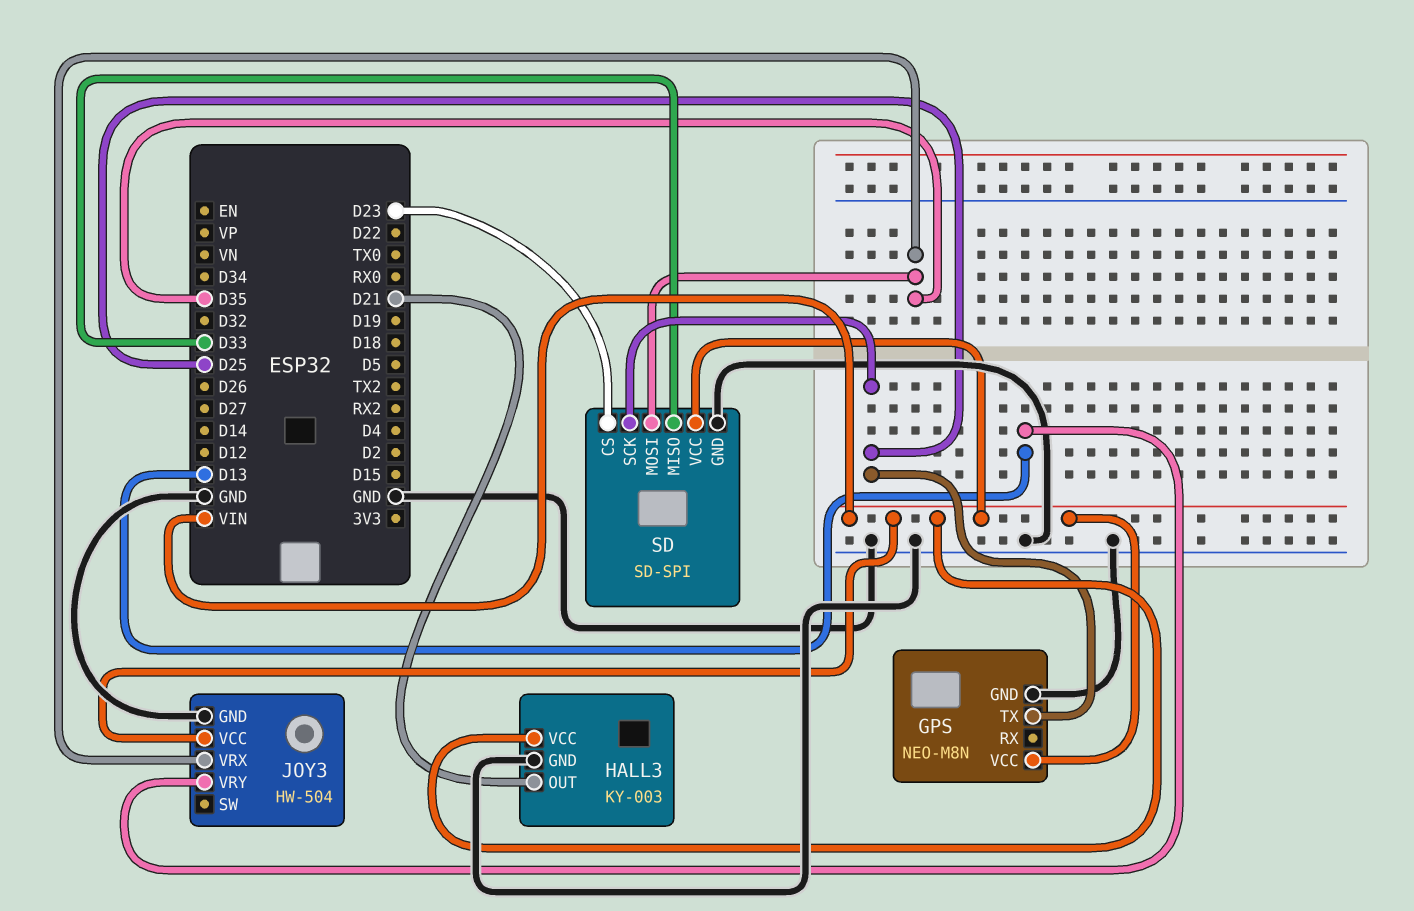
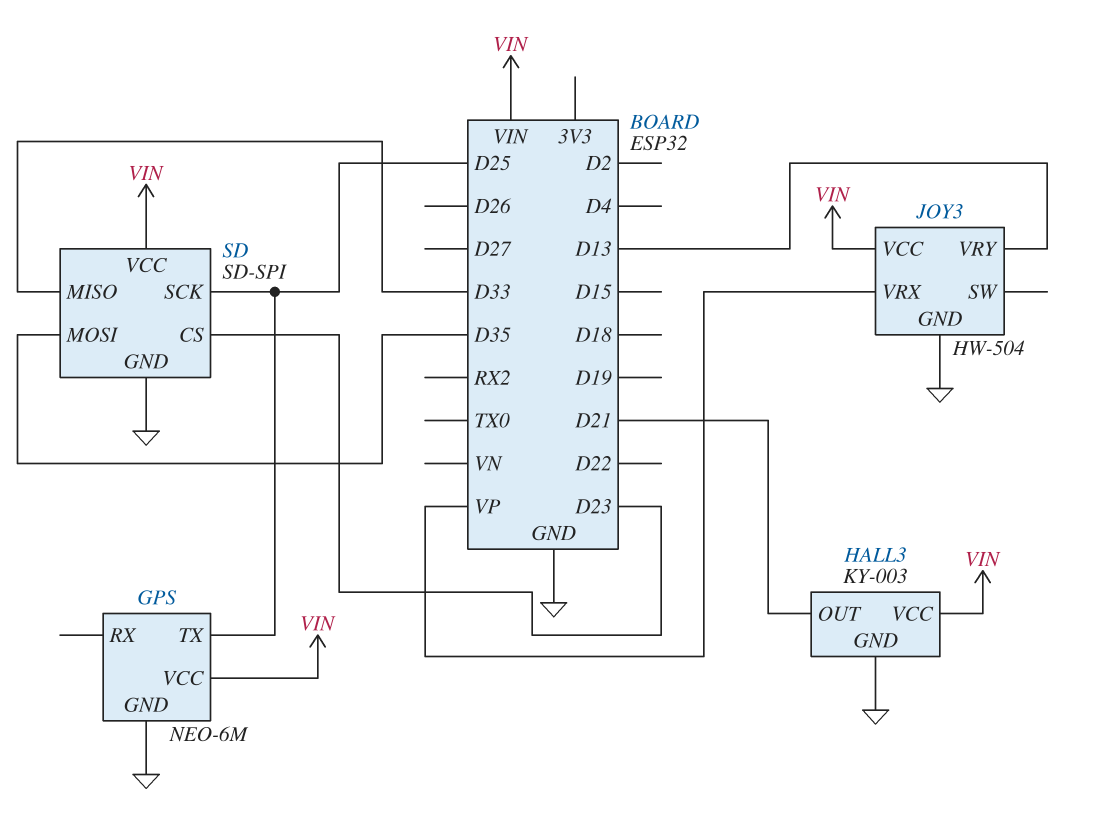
GPS: NEO-M8N -> NEO-6M
JOY3 pin VRX: D35 -> VP

